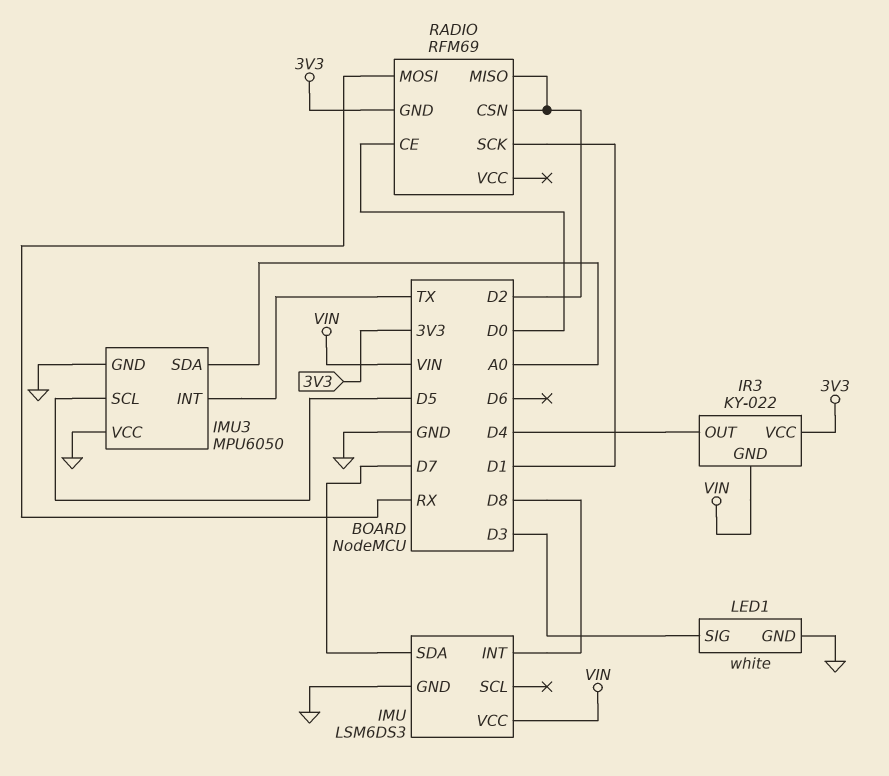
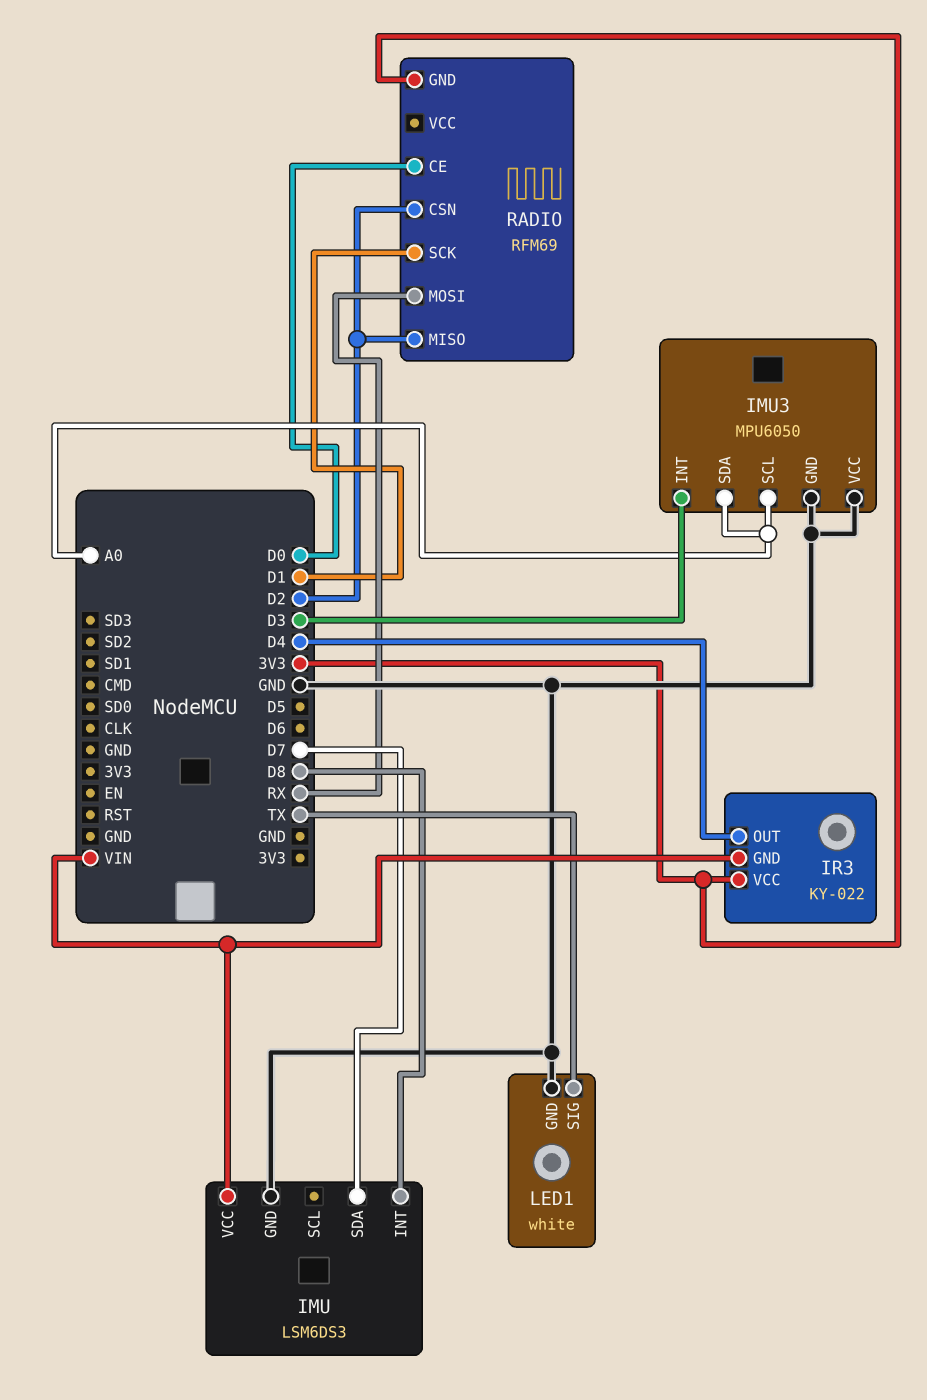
IMU3 pin INT: TX -> D3
IMU3 pin SCL: D5 -> A0
LED1 pin SIG: D3 -> TX

